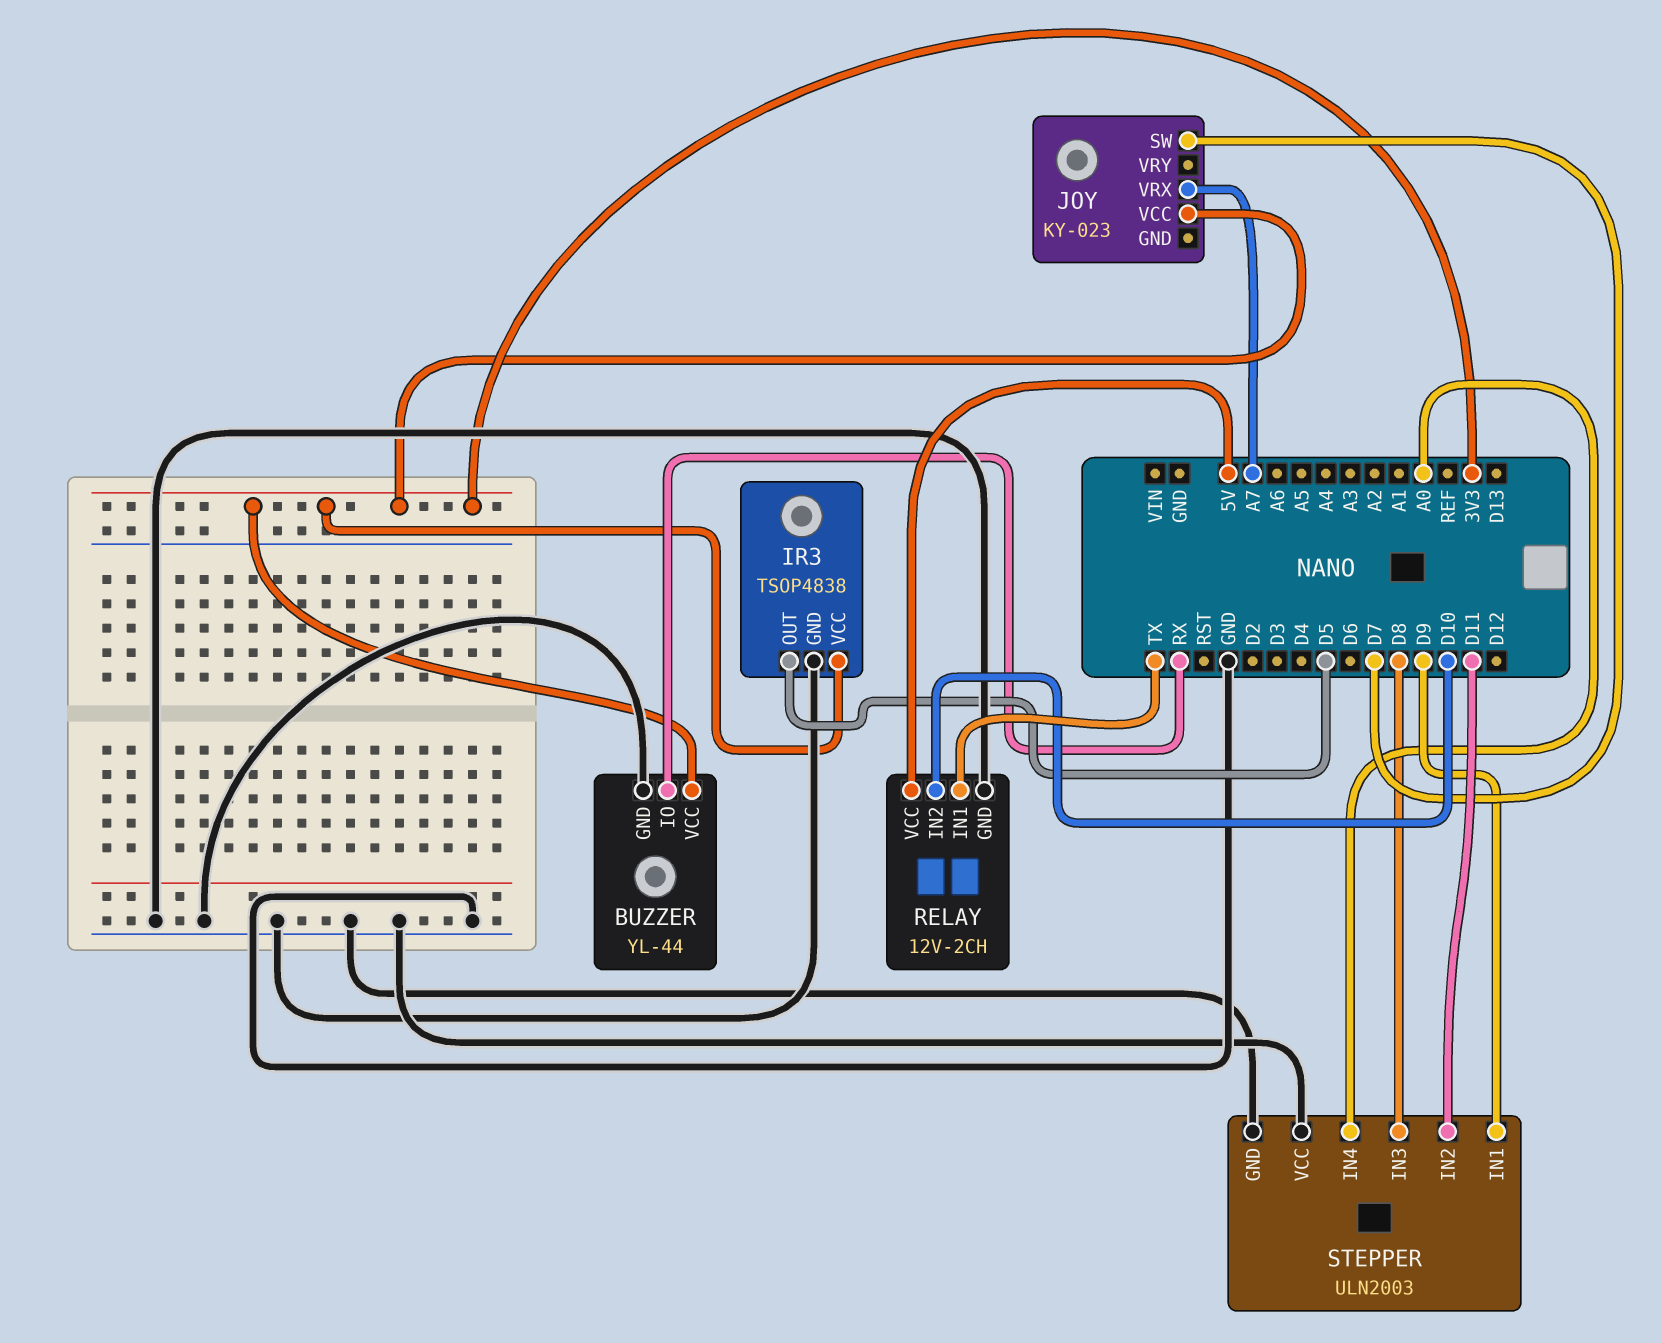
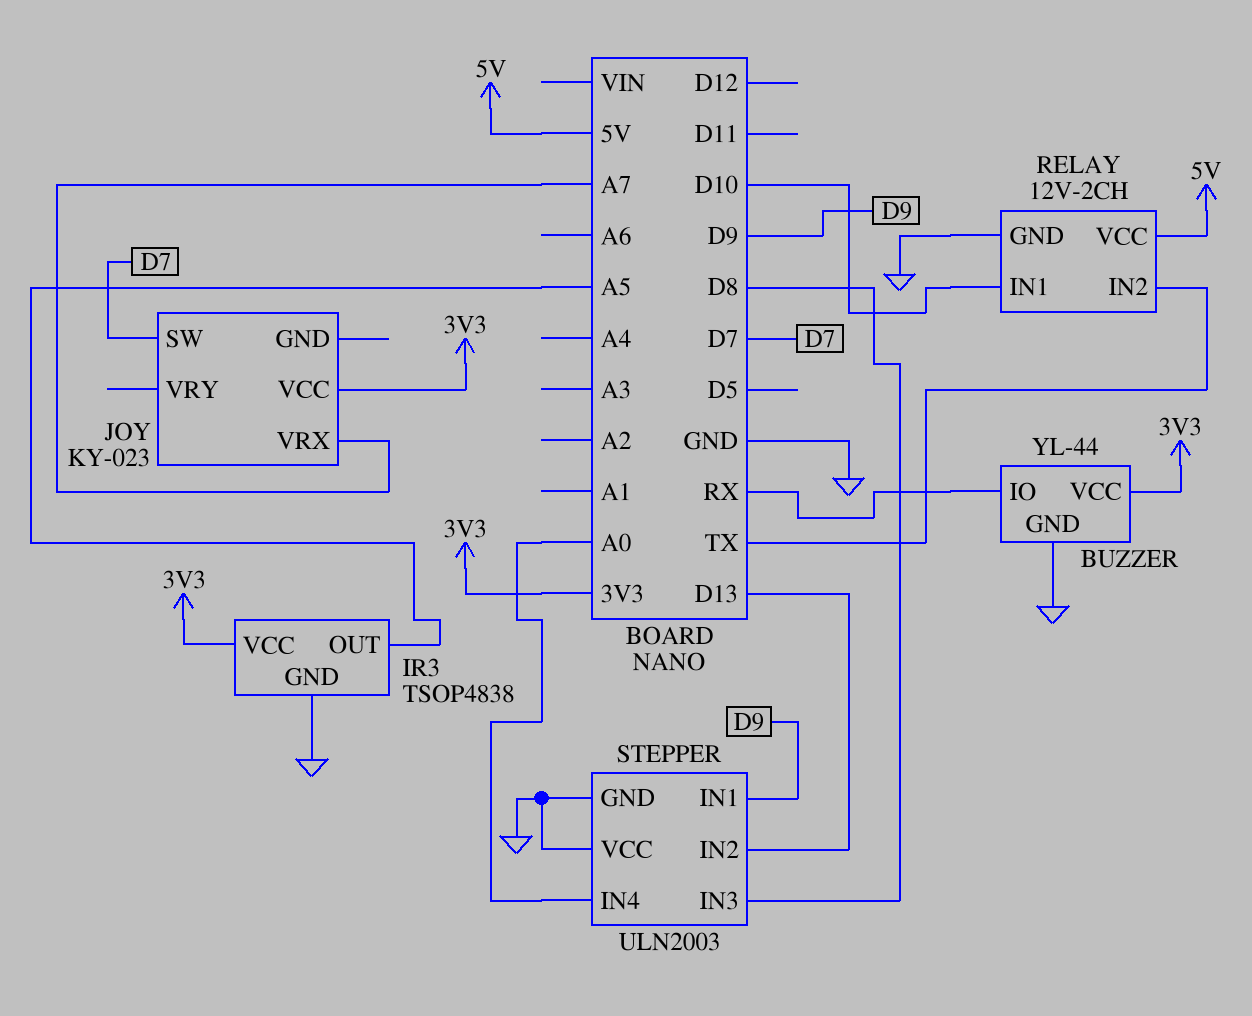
IR3 pin OUT: D5 -> A5
RELAY pin IN1: TX -> D10
RELAY pin IN2: D10 -> TX
STEPPER pin IN2: D11 -> D13

